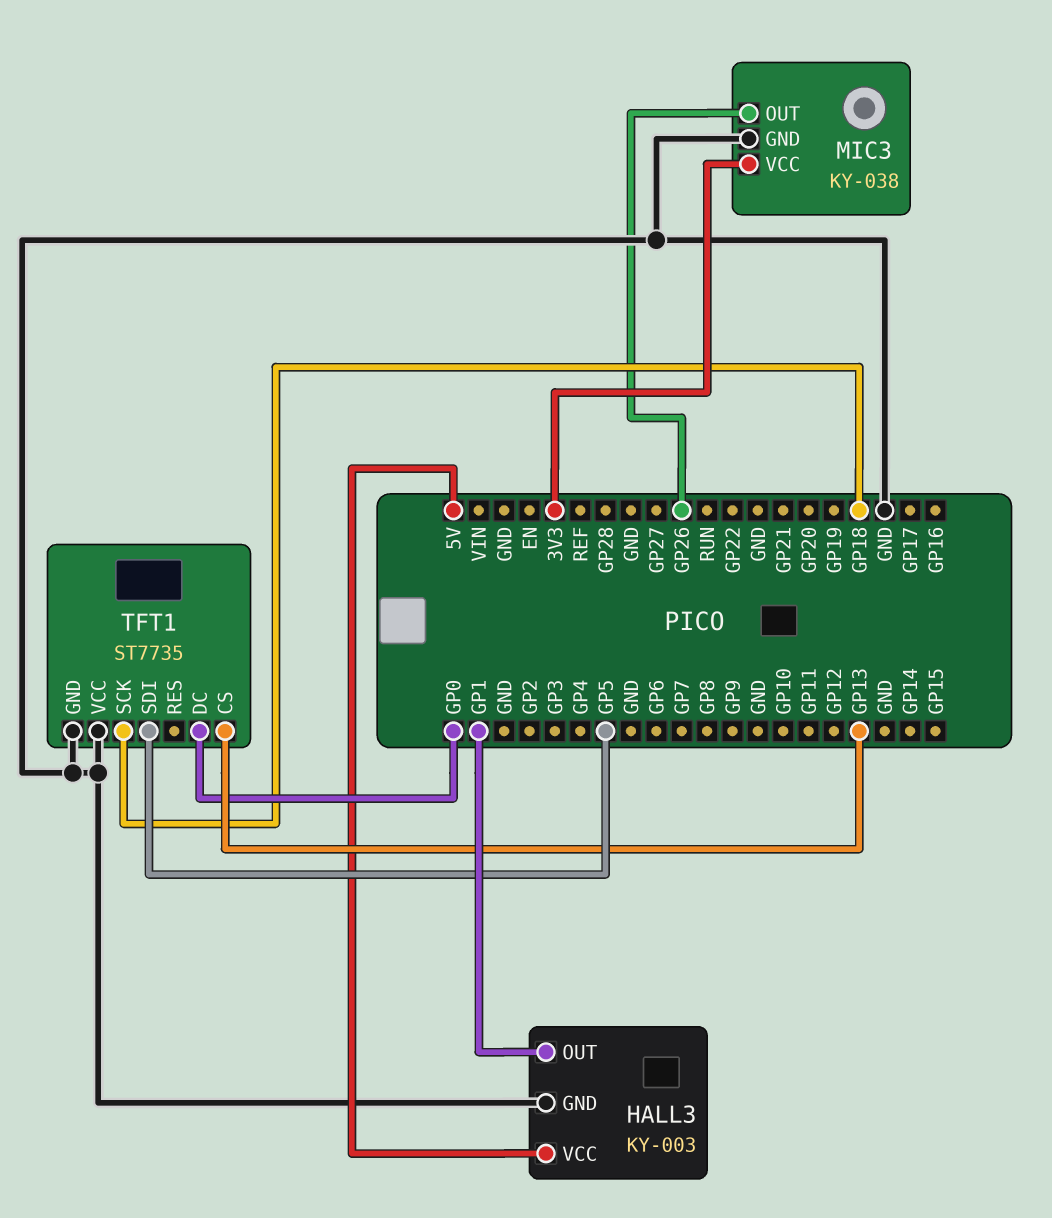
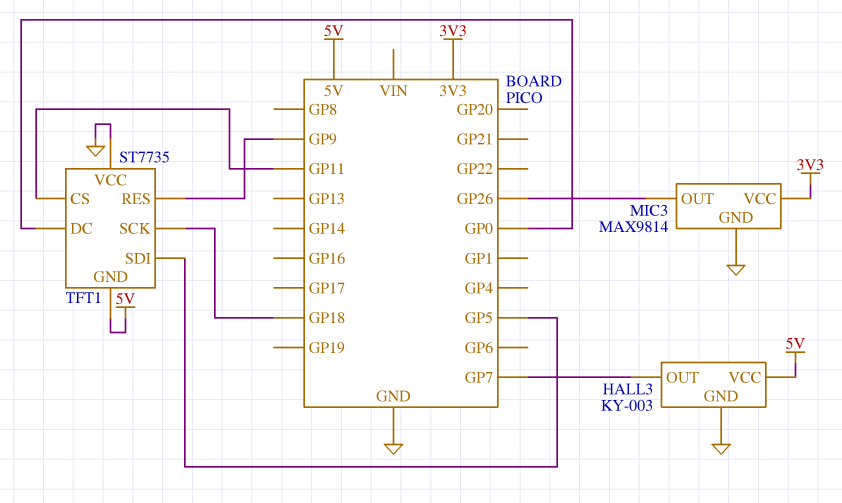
HALL3 pin OUT: GP1 -> GP7
MIC3: KY-038 -> MAX9814
TFT1 pin CS: GP13 -> GP11
TFT1 pin GND: GND -> 5V
TFT1 pin RES: none -> GP9

